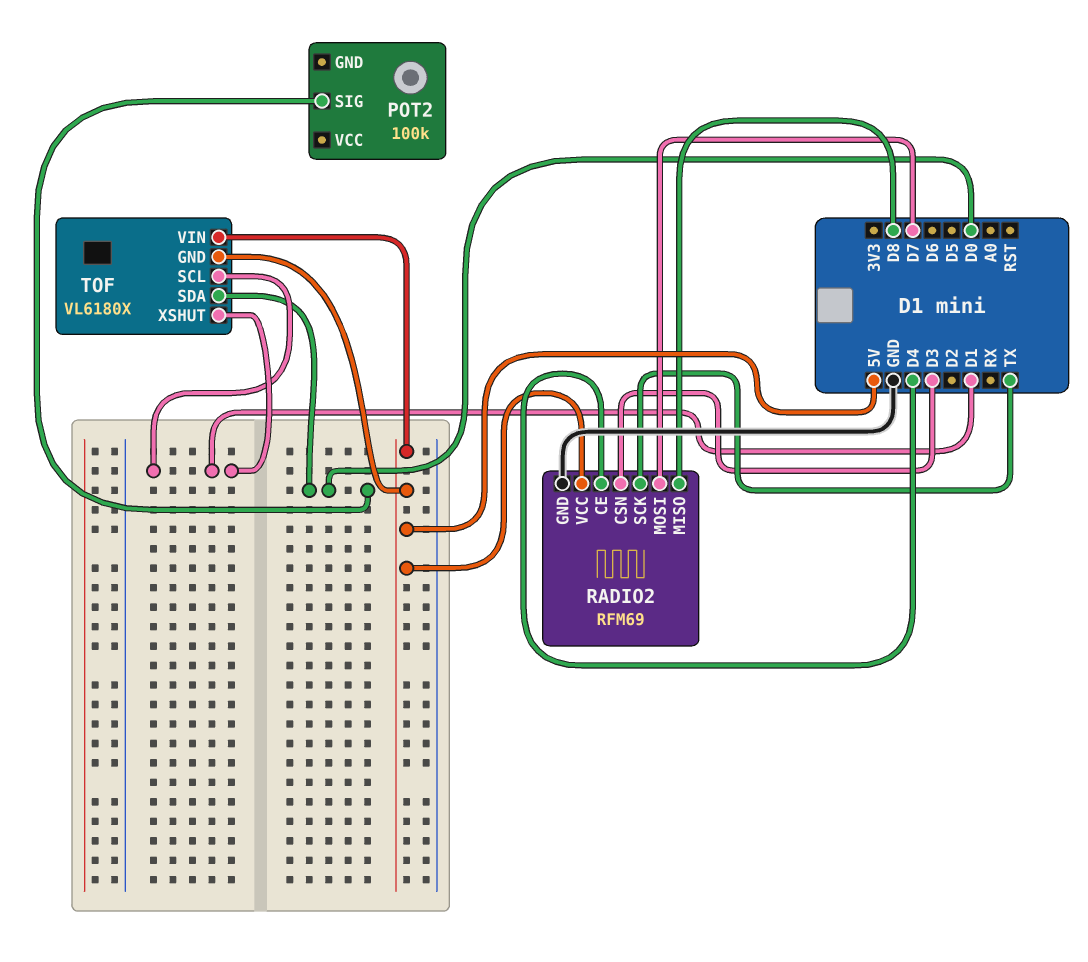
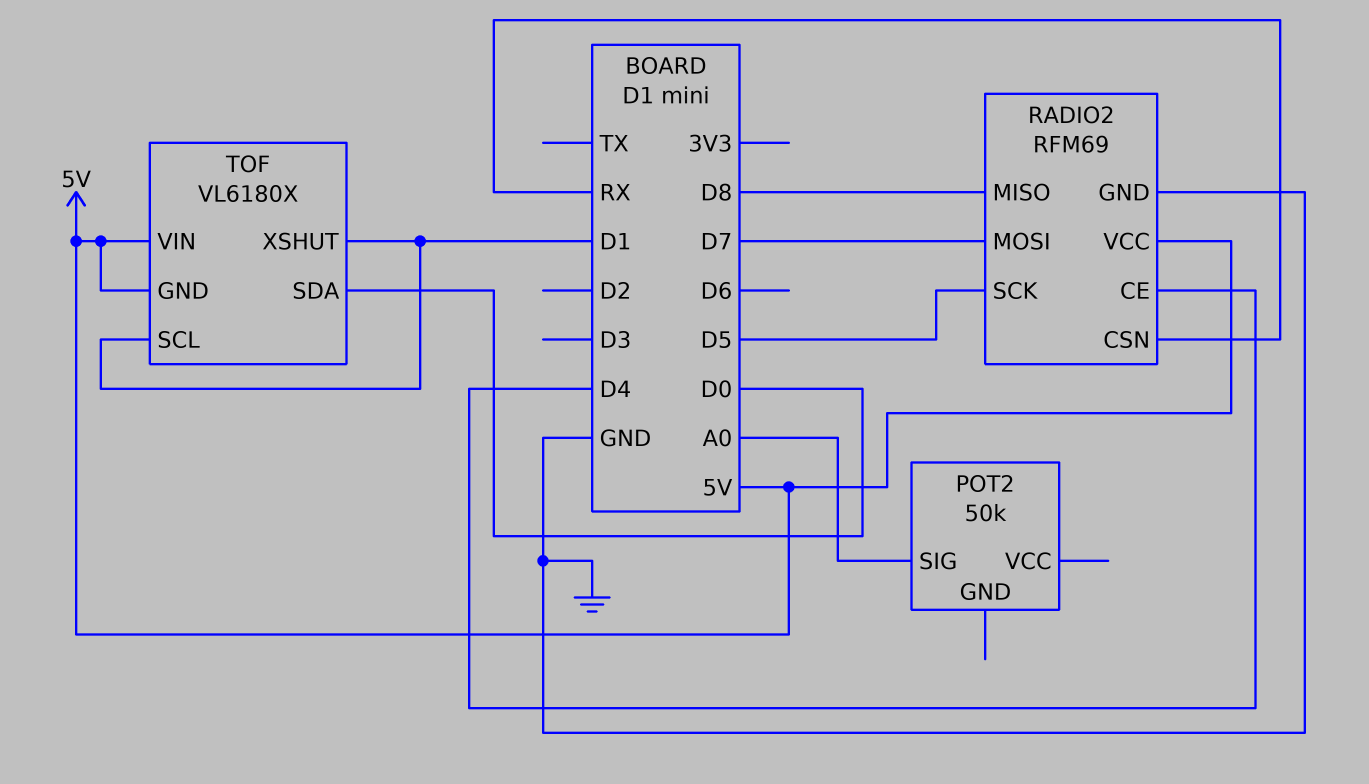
POT2: 100k -> 50k
POT2 pin SIG: D0 -> A0
RADIO2 pin CSN: D3 -> RX
RADIO2 pin SCK: TX -> D5

